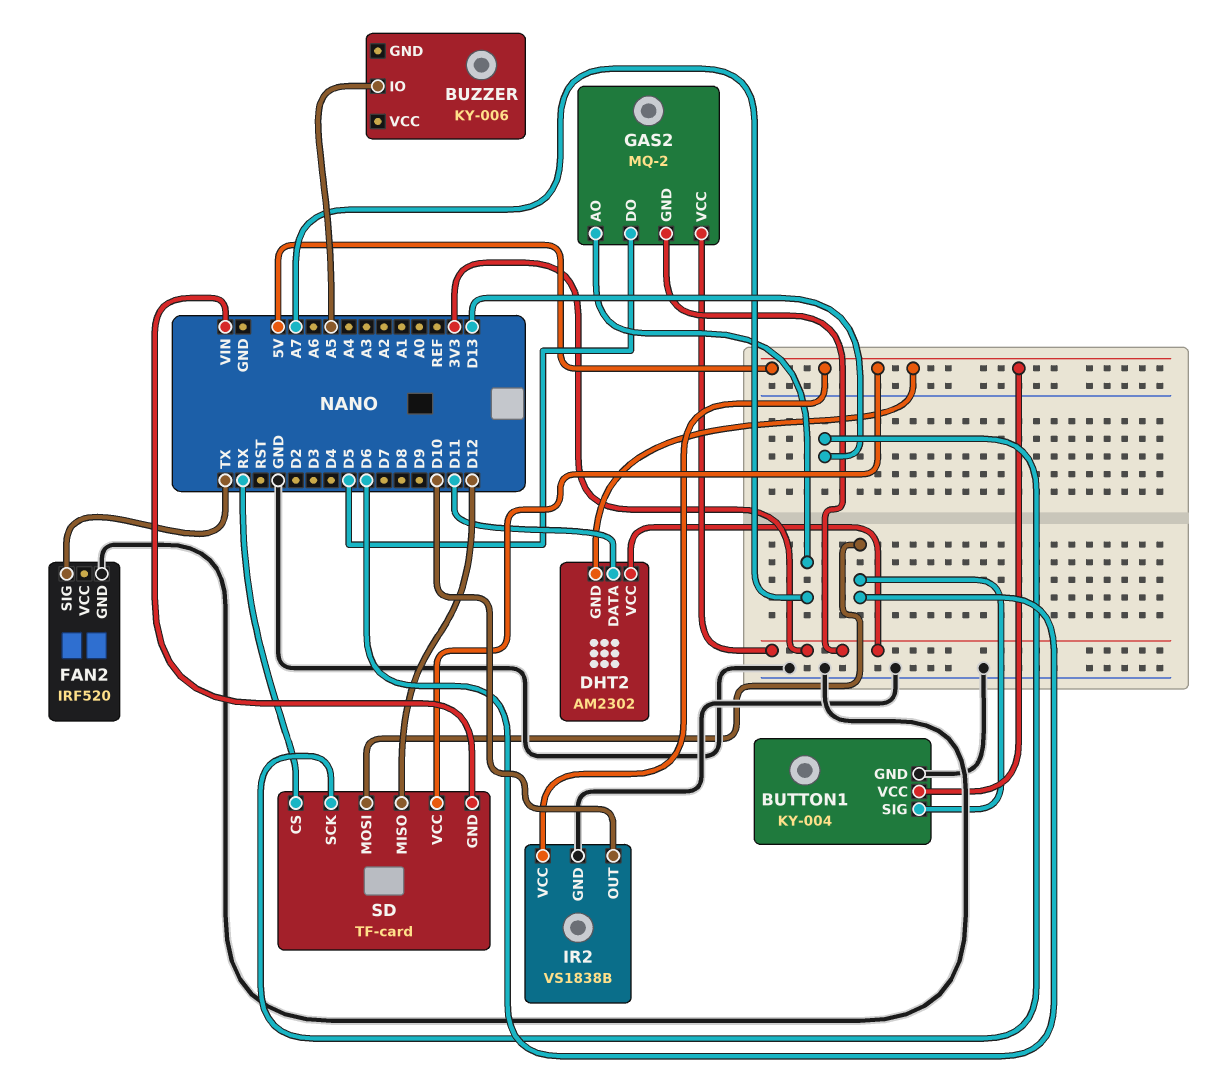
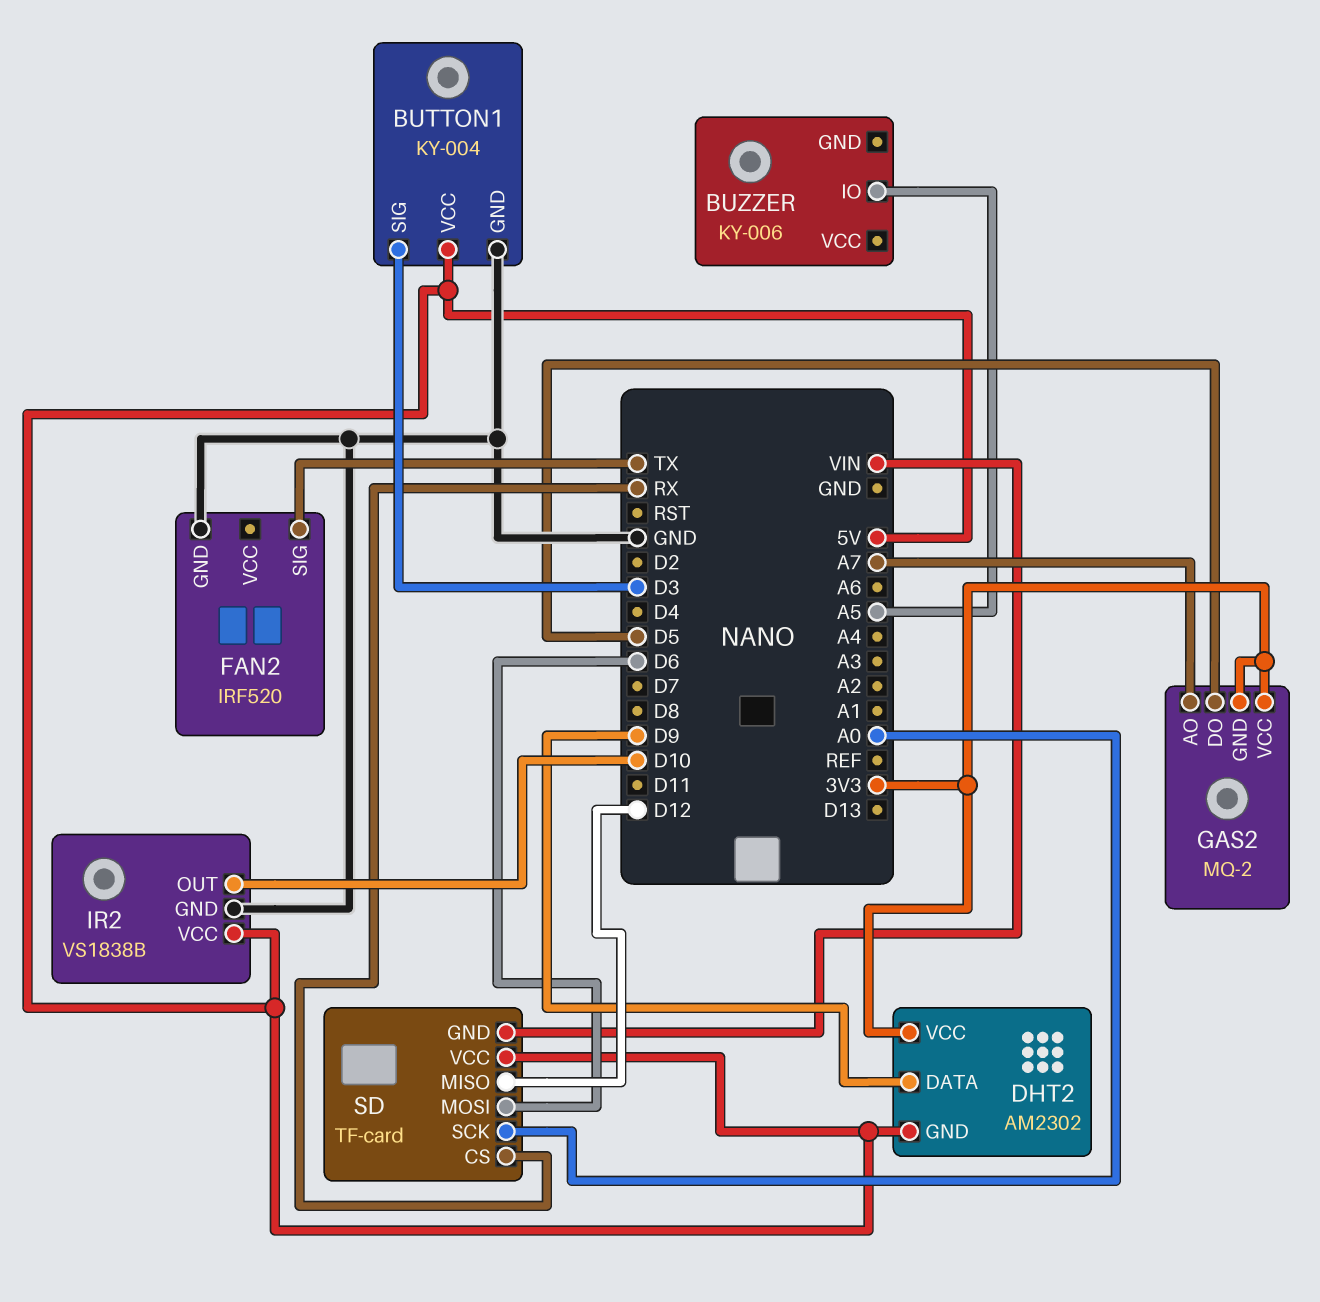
BUTTON1 pin SIG: D6 -> D3
DHT2 pin DATA: D11 -> D9
SD pin SCK: D13 -> A0

